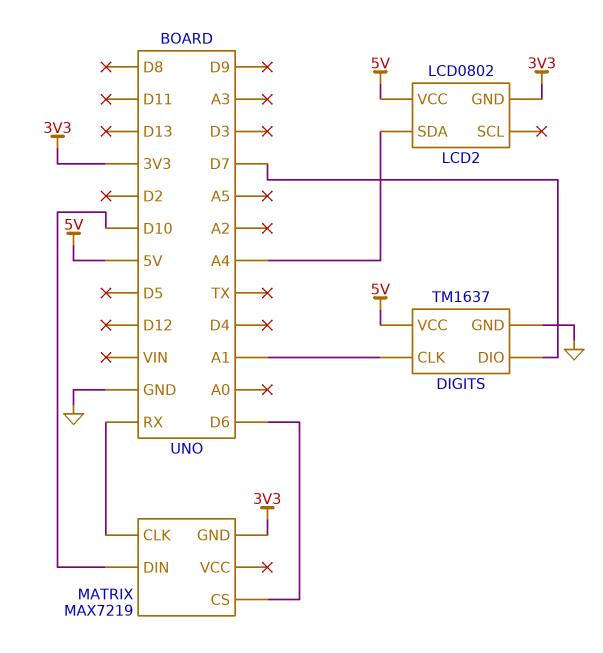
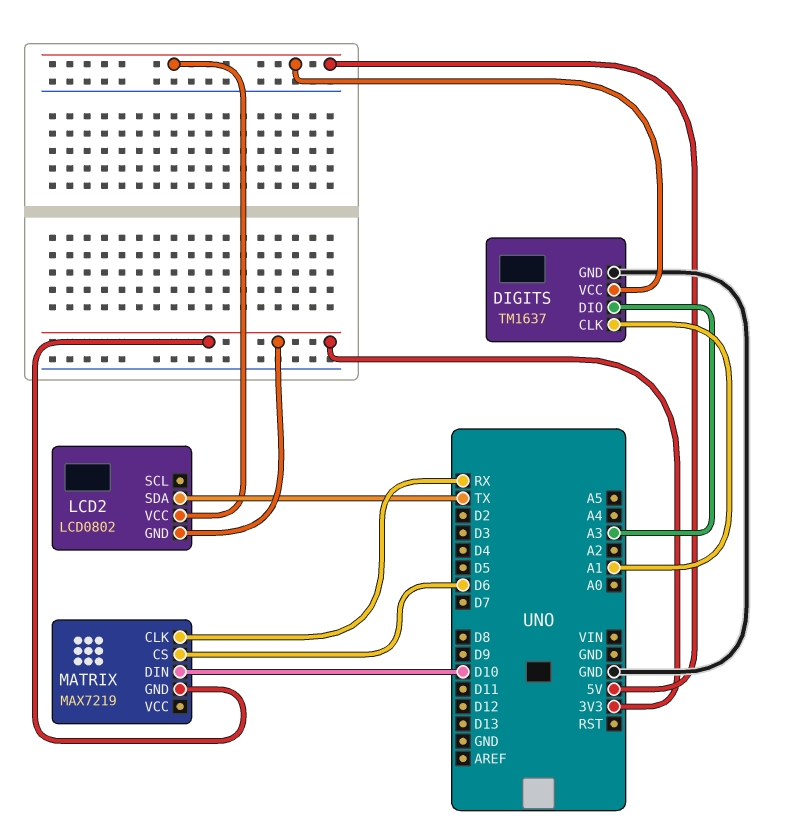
DIGITS pin DIO: D7 -> A3
LCD2 pin SDA: A4 -> TX

